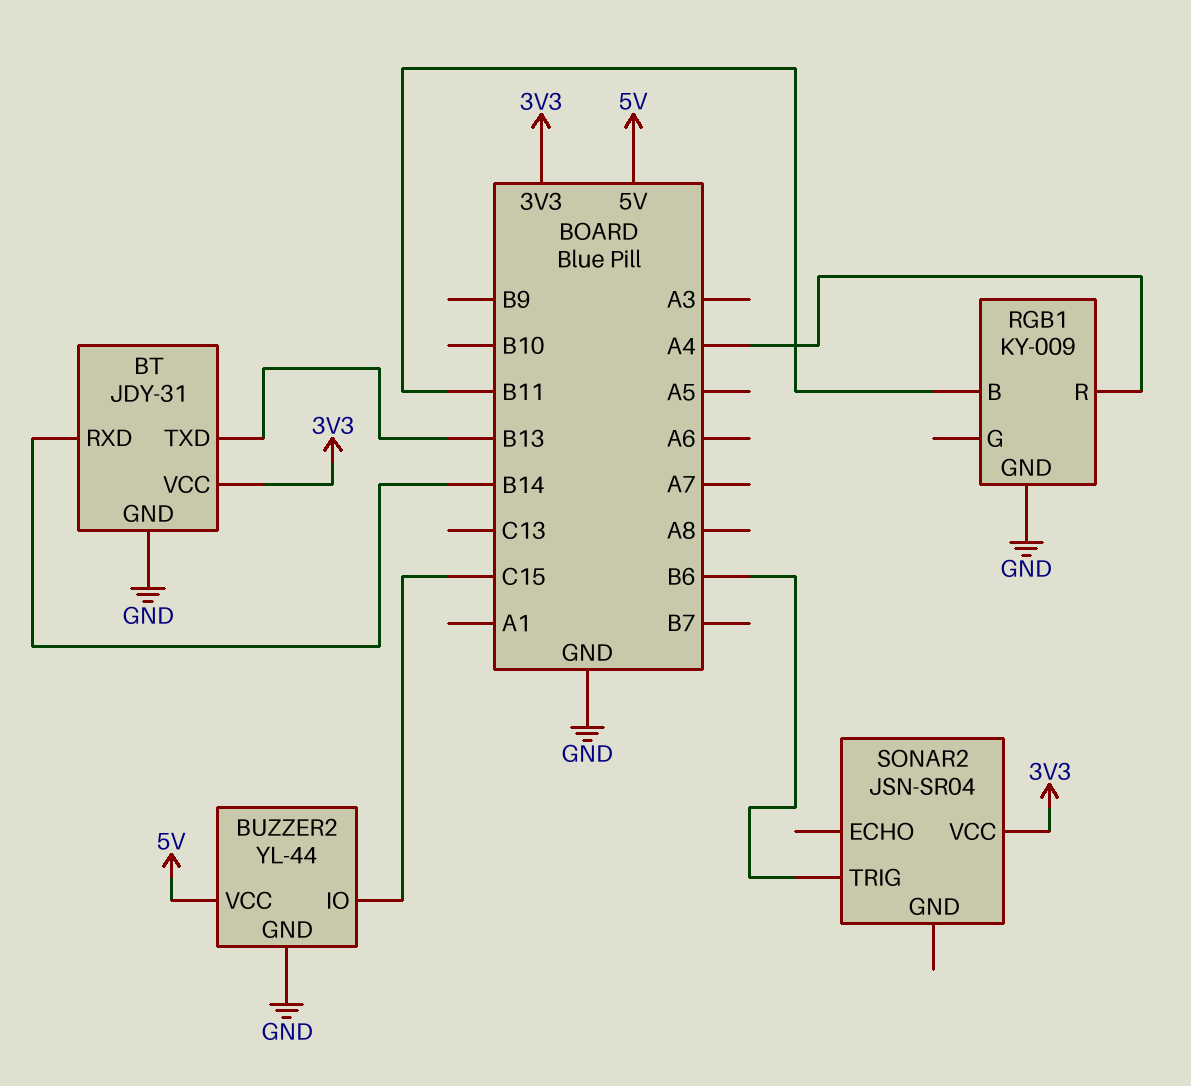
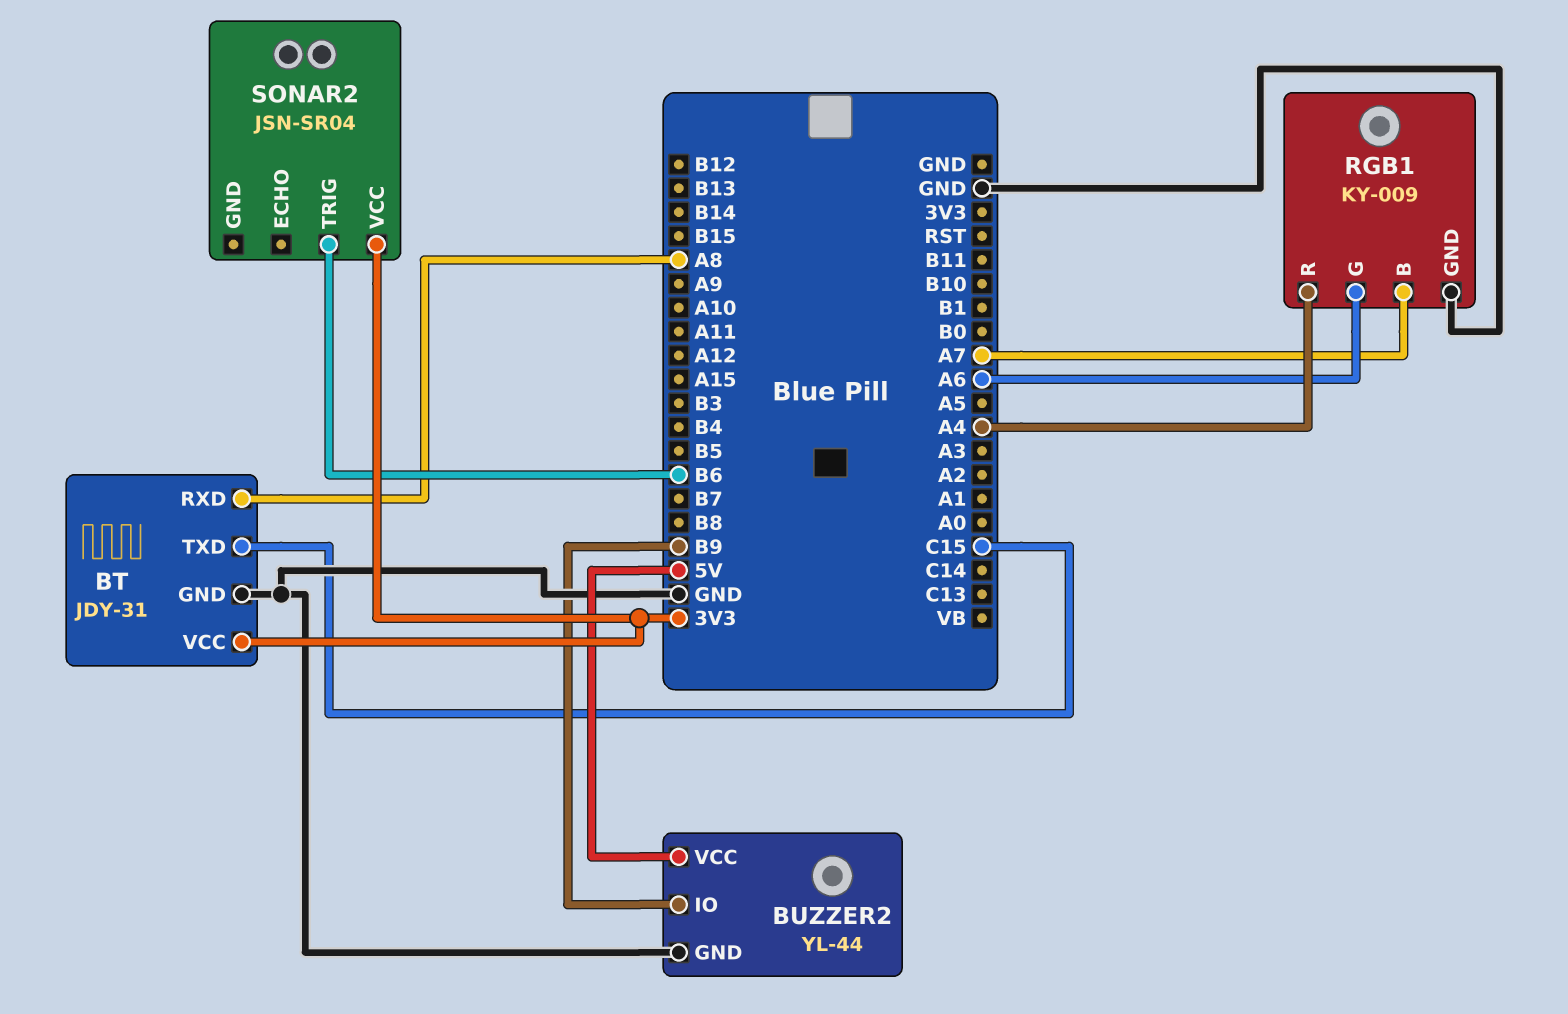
BT pin RXD: B14 -> A8
BT pin TXD: B13 -> C15
BUZZER2 pin IO: C15 -> B9
RGB1 pin B: B11 -> A7
RGB1 pin G: none -> A6

